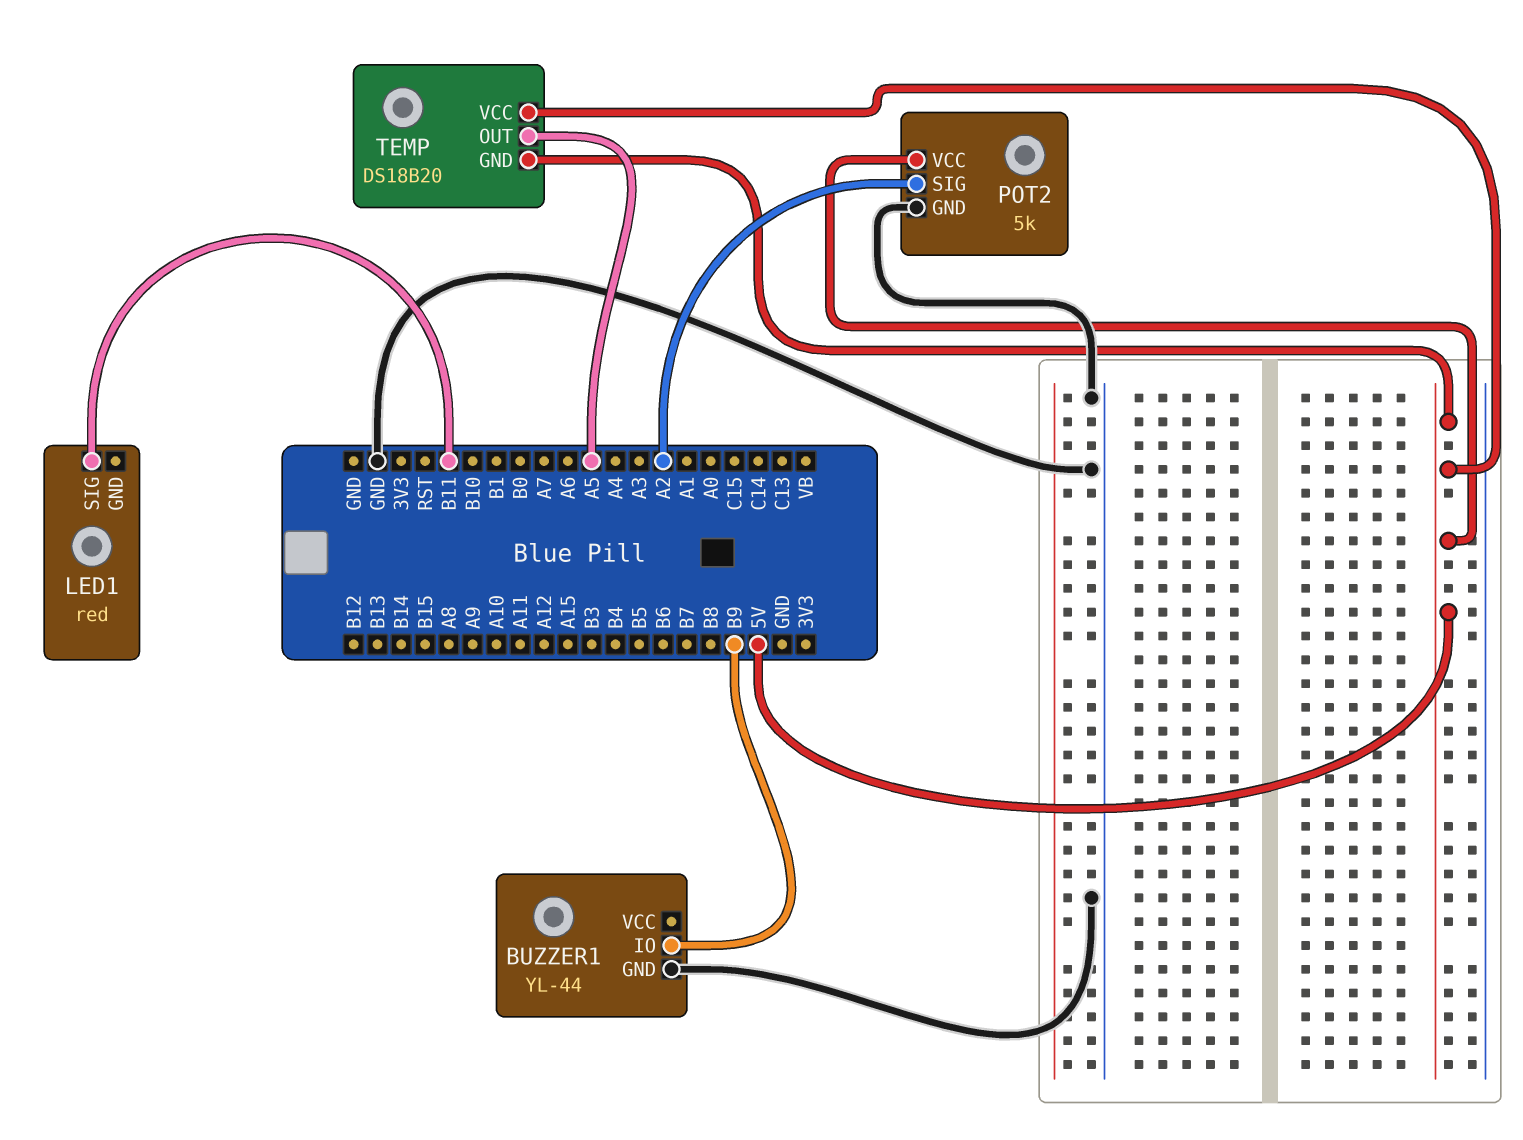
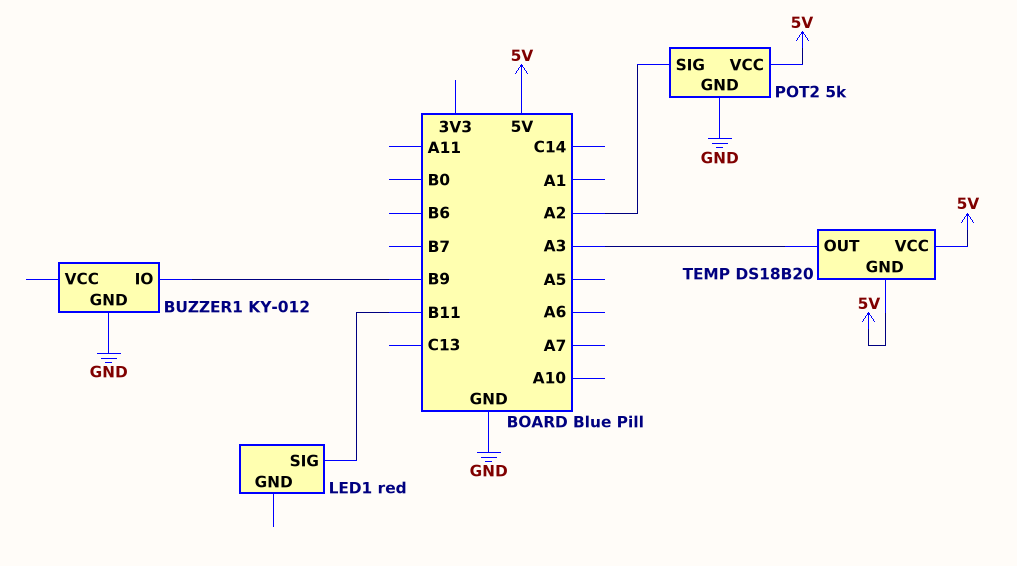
BUZZER1: YL-44 -> KY-012
TEMP pin OUT: A5 -> A3

